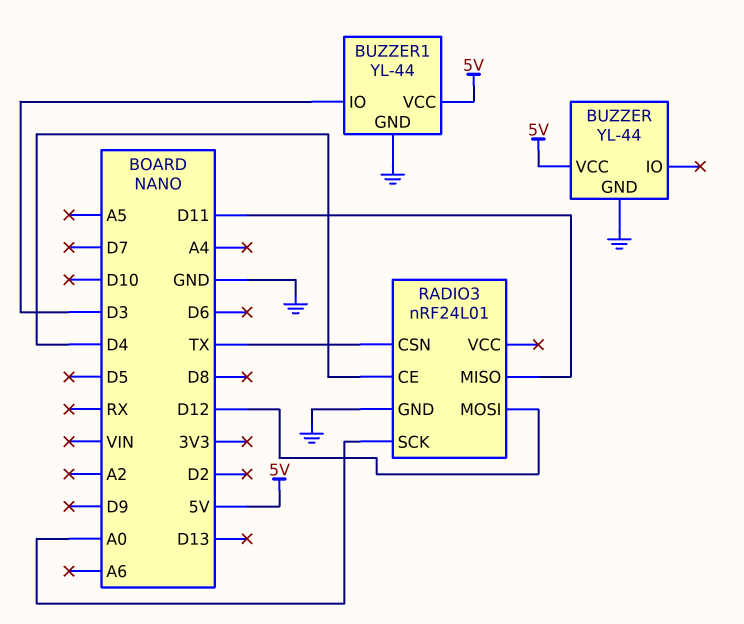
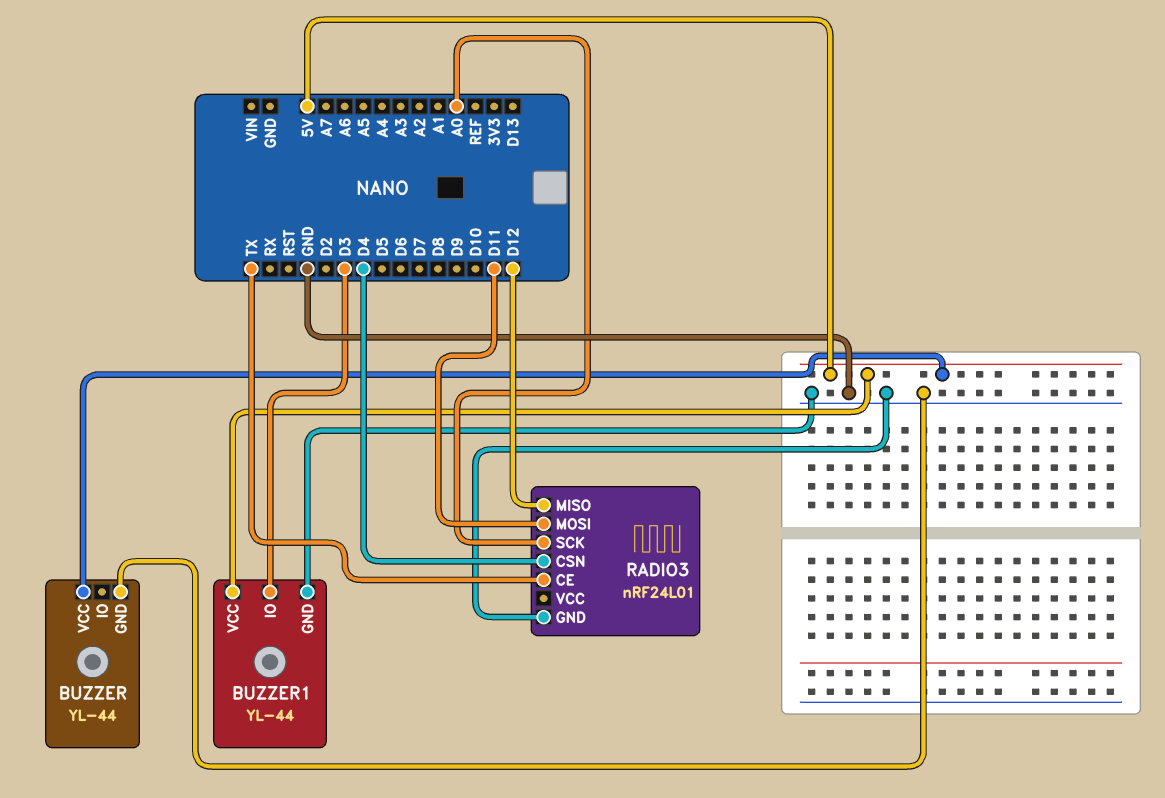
RADIO3 pin CE: D4 -> TX
RADIO3 pin CSN: TX -> D4
RADIO3 pin MISO: D11 -> D12
RADIO3 pin MOSI: D12 -> D11

